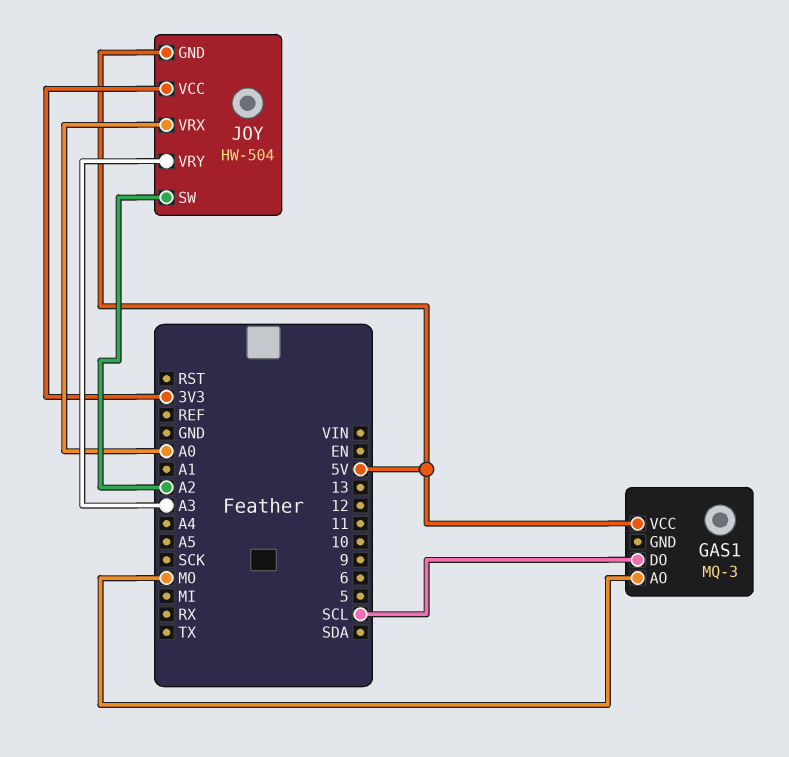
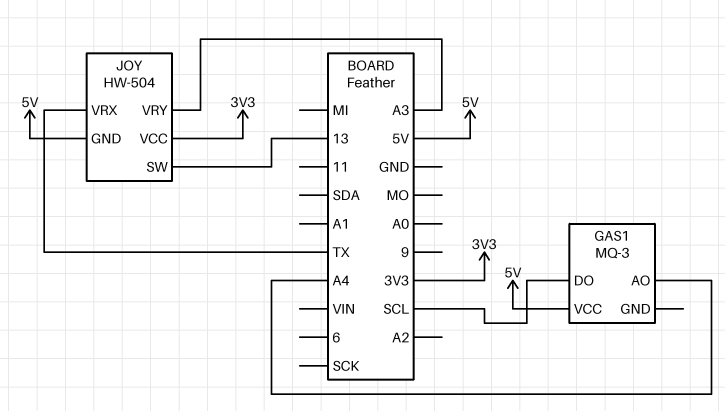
GAS1 pin AO: MO -> A4
JOY pin SW: A2 -> 13
JOY pin VRX: A0 -> TX

